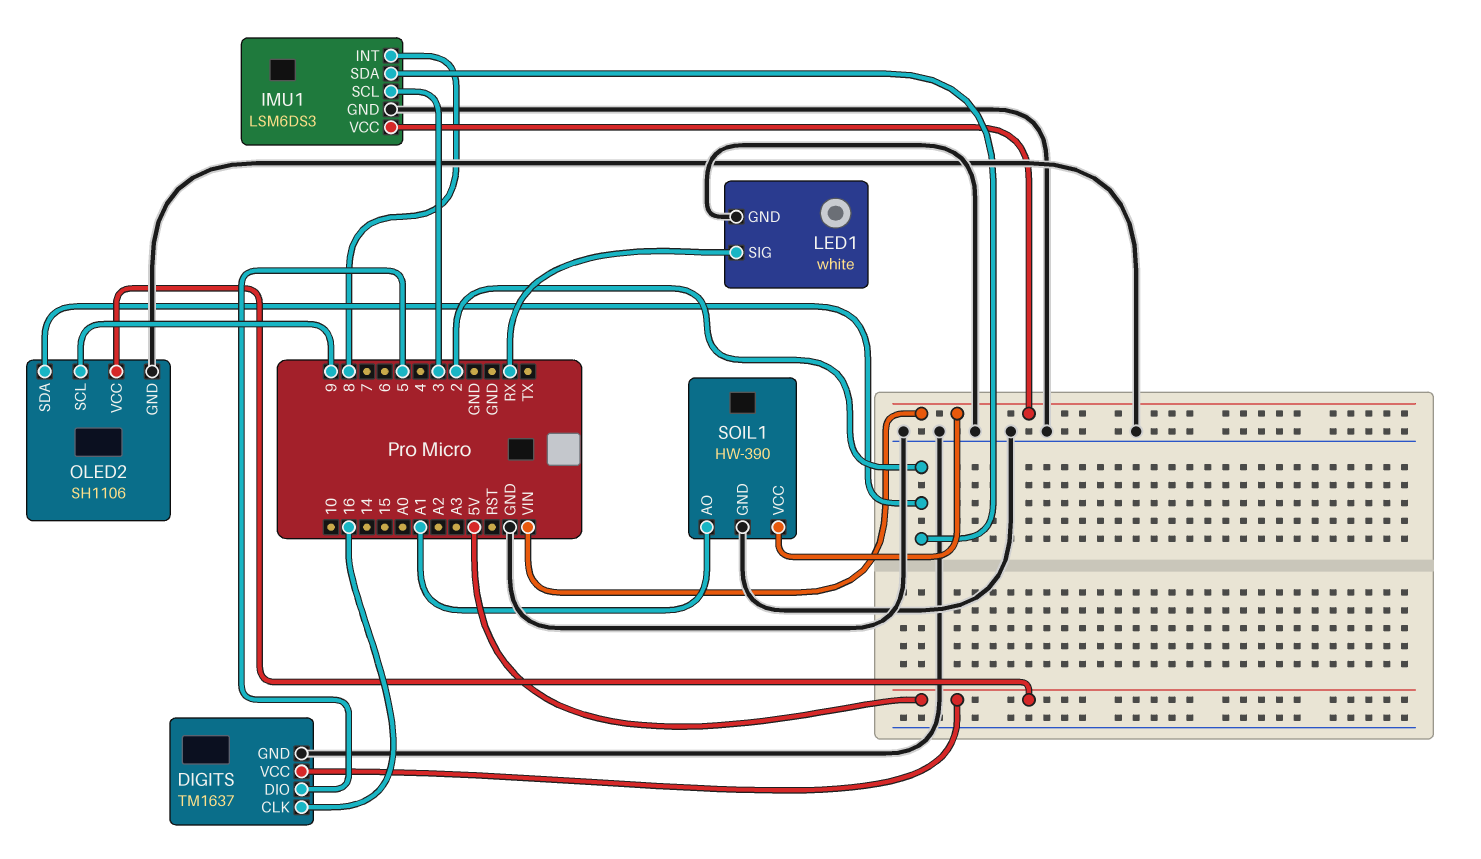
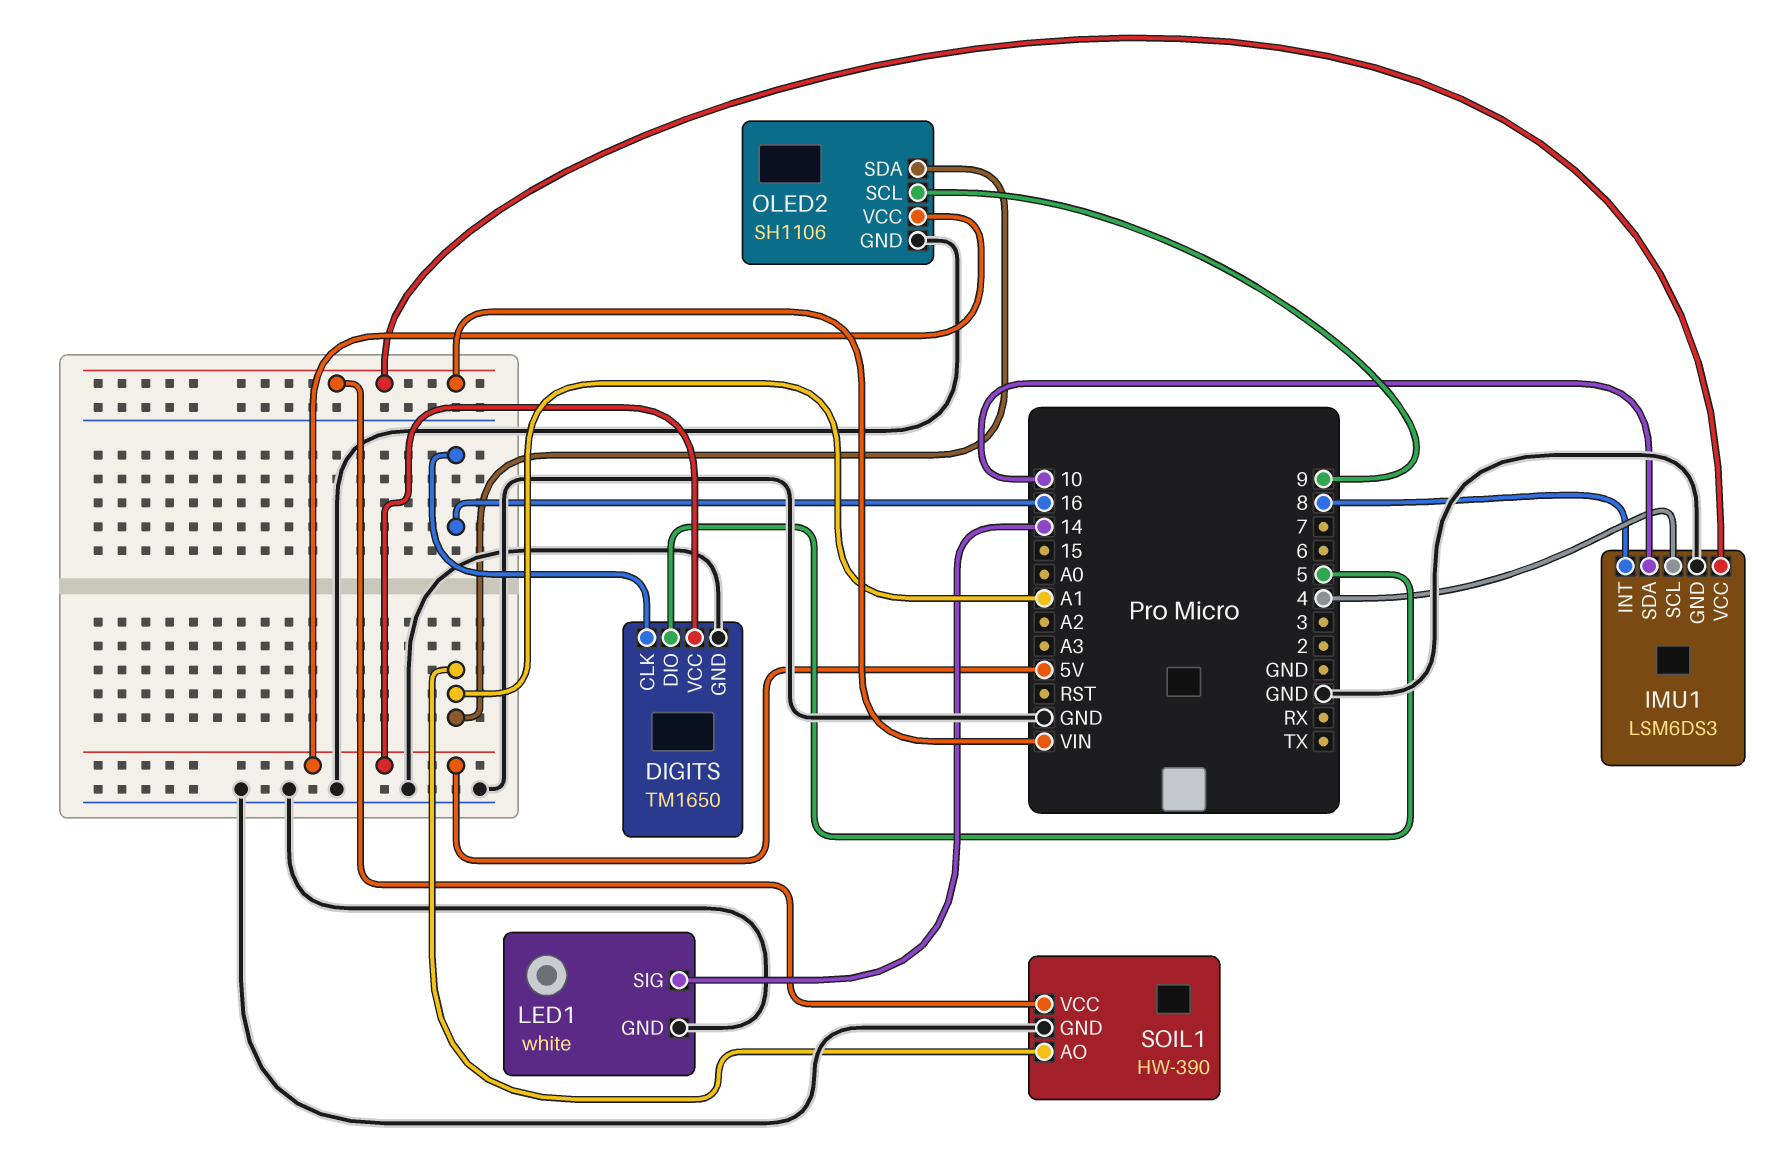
DIGITS: TM1637 -> TM1650
IMU1 pin SCL: 3 -> 4
IMU1 pin SDA: 2 -> 10
LED1 pin SIG: RX -> 14
OLED2 pin SDA: 2 -> A1

